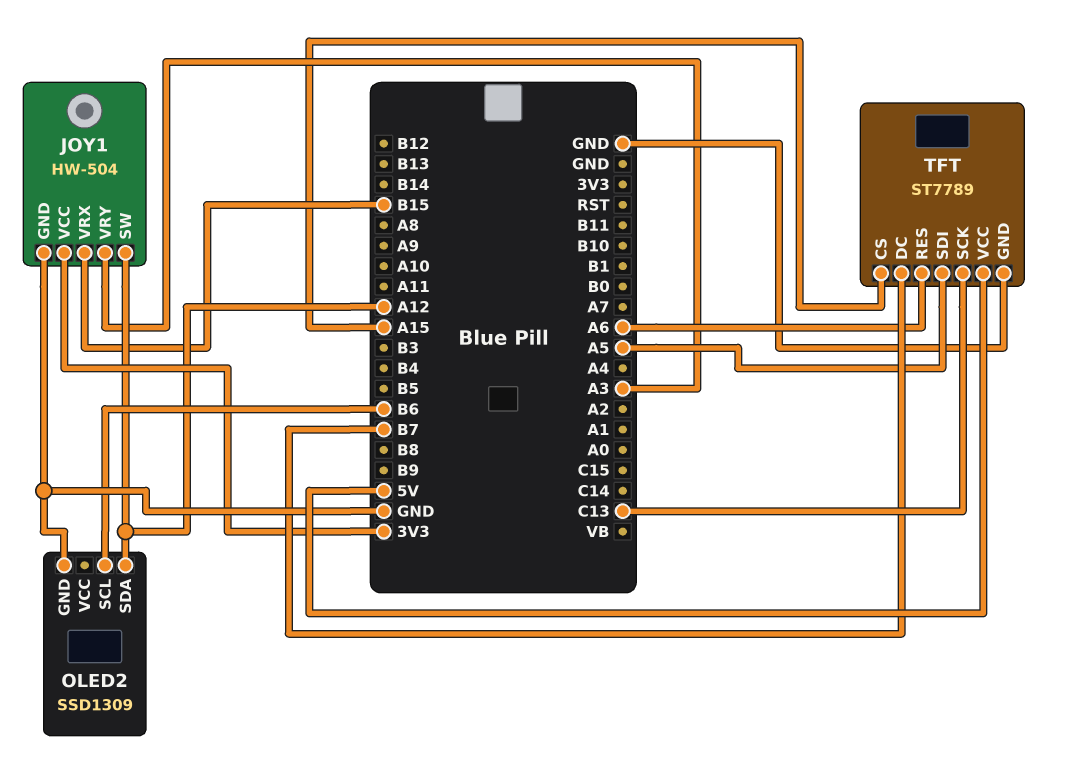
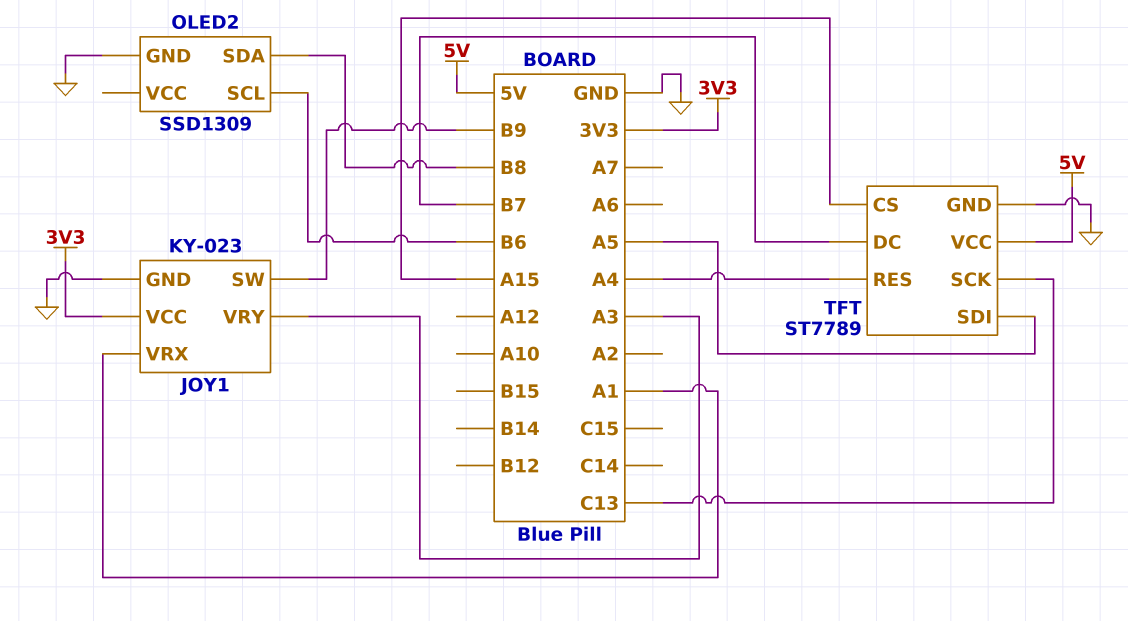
JOY1: HW-504 -> KY-023
JOY1 pin SW: A12 -> B9
JOY1 pin VRX: B15 -> A1
OLED2 pin SDA: A12 -> B8
TFT pin RES: A6 -> A4

